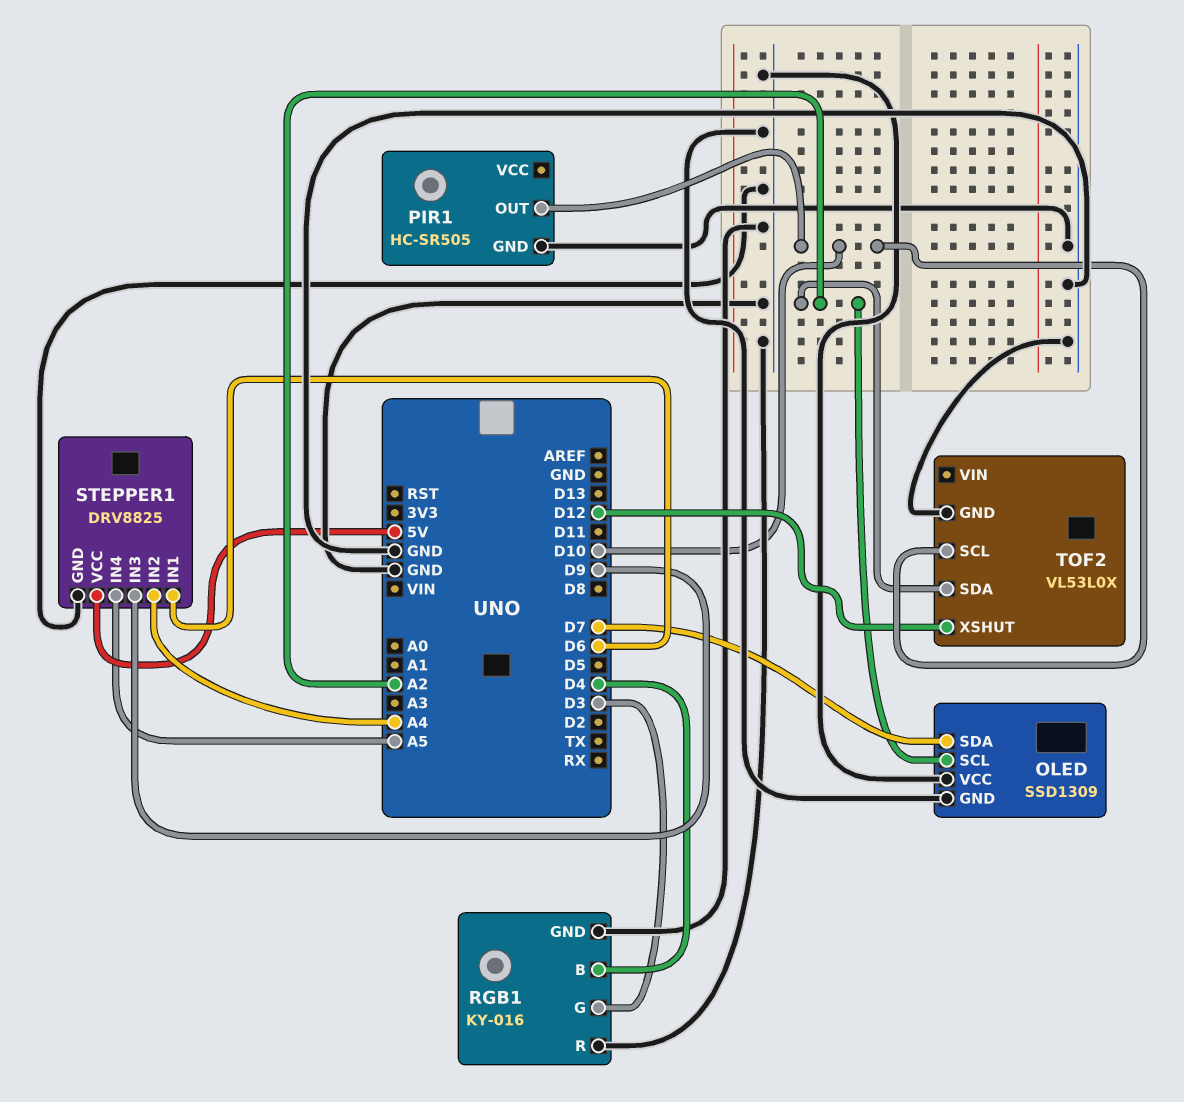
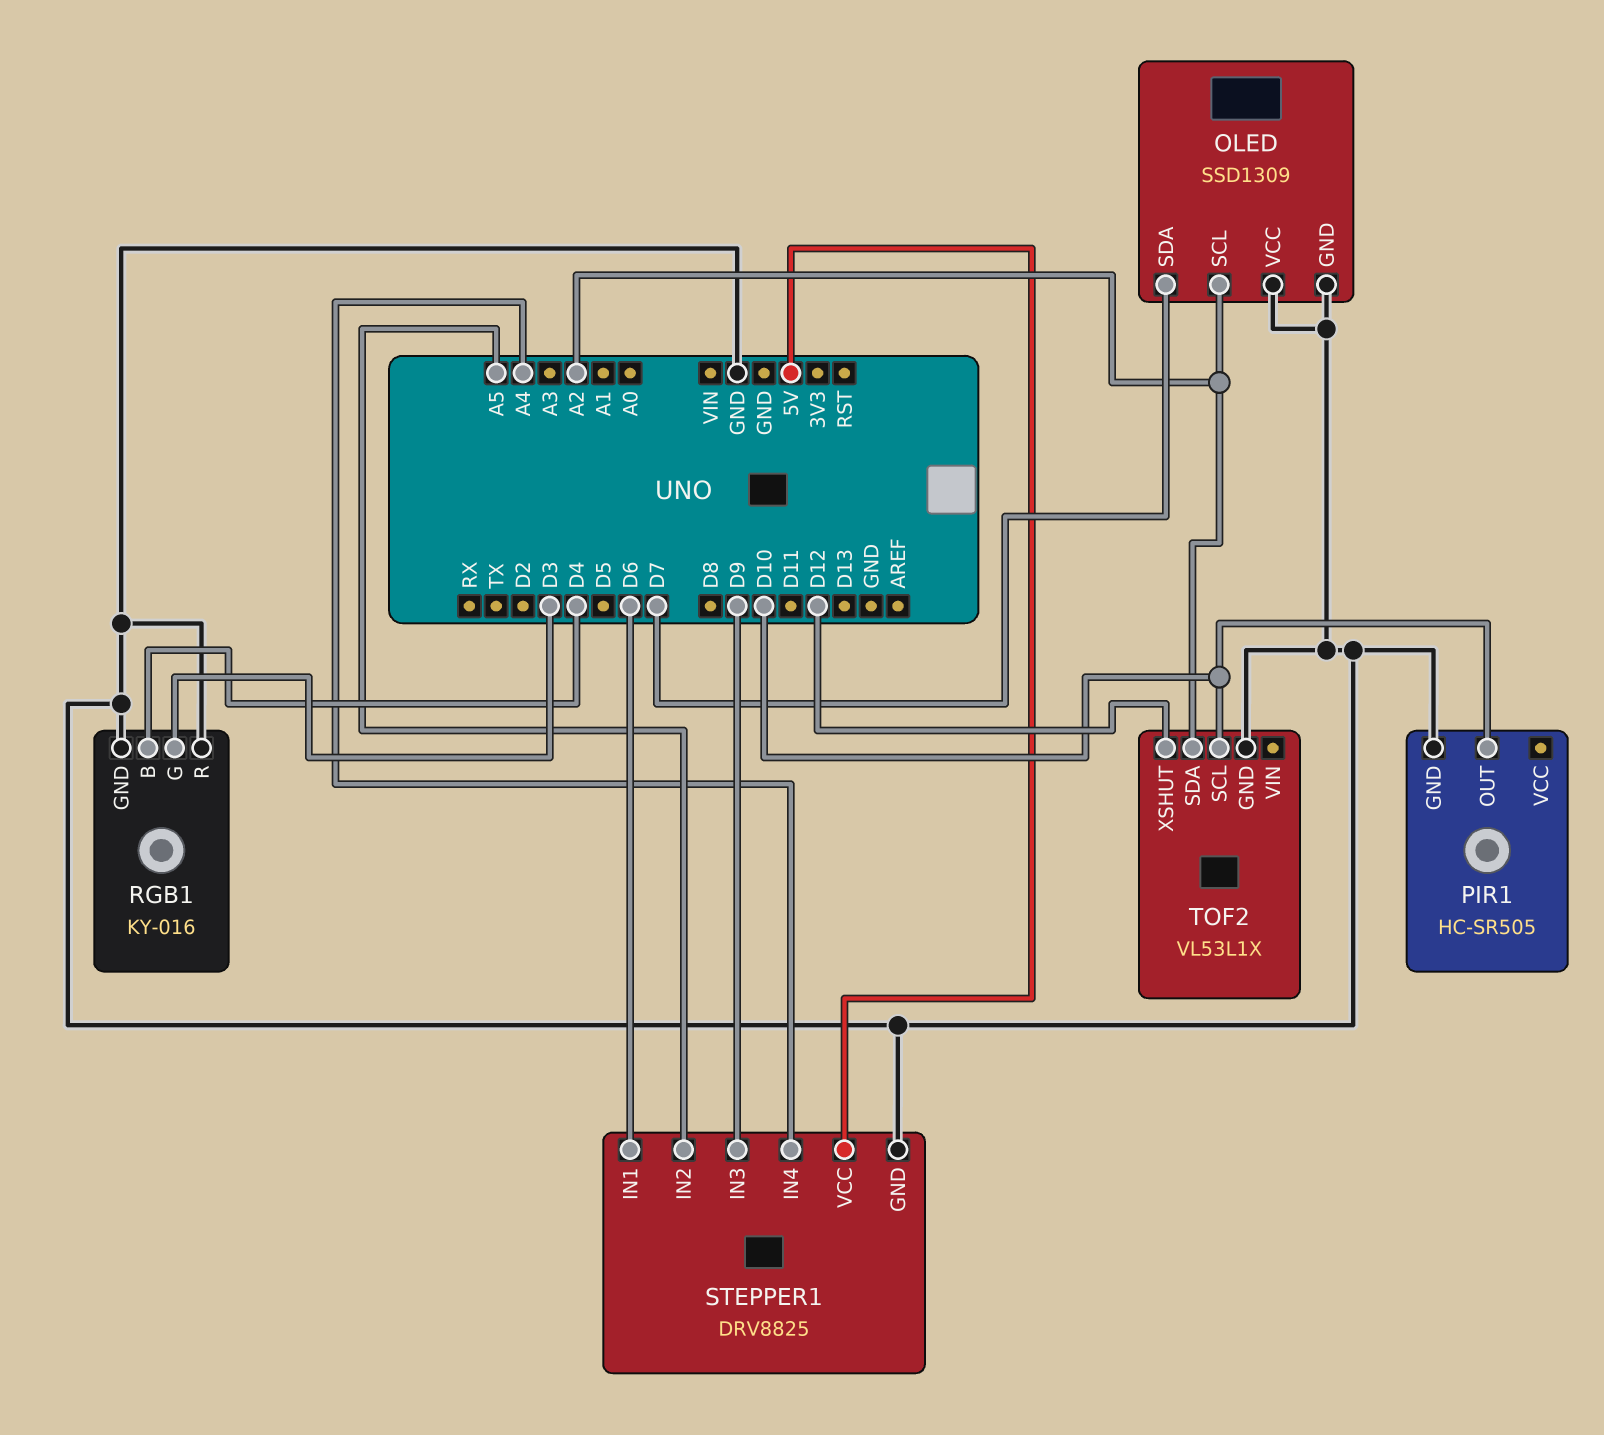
STEPPER1 pin IN2: A4 -> A5
STEPPER1 pin IN4: A5 -> A4
TOF2: VL53L0X -> VL53L1X

